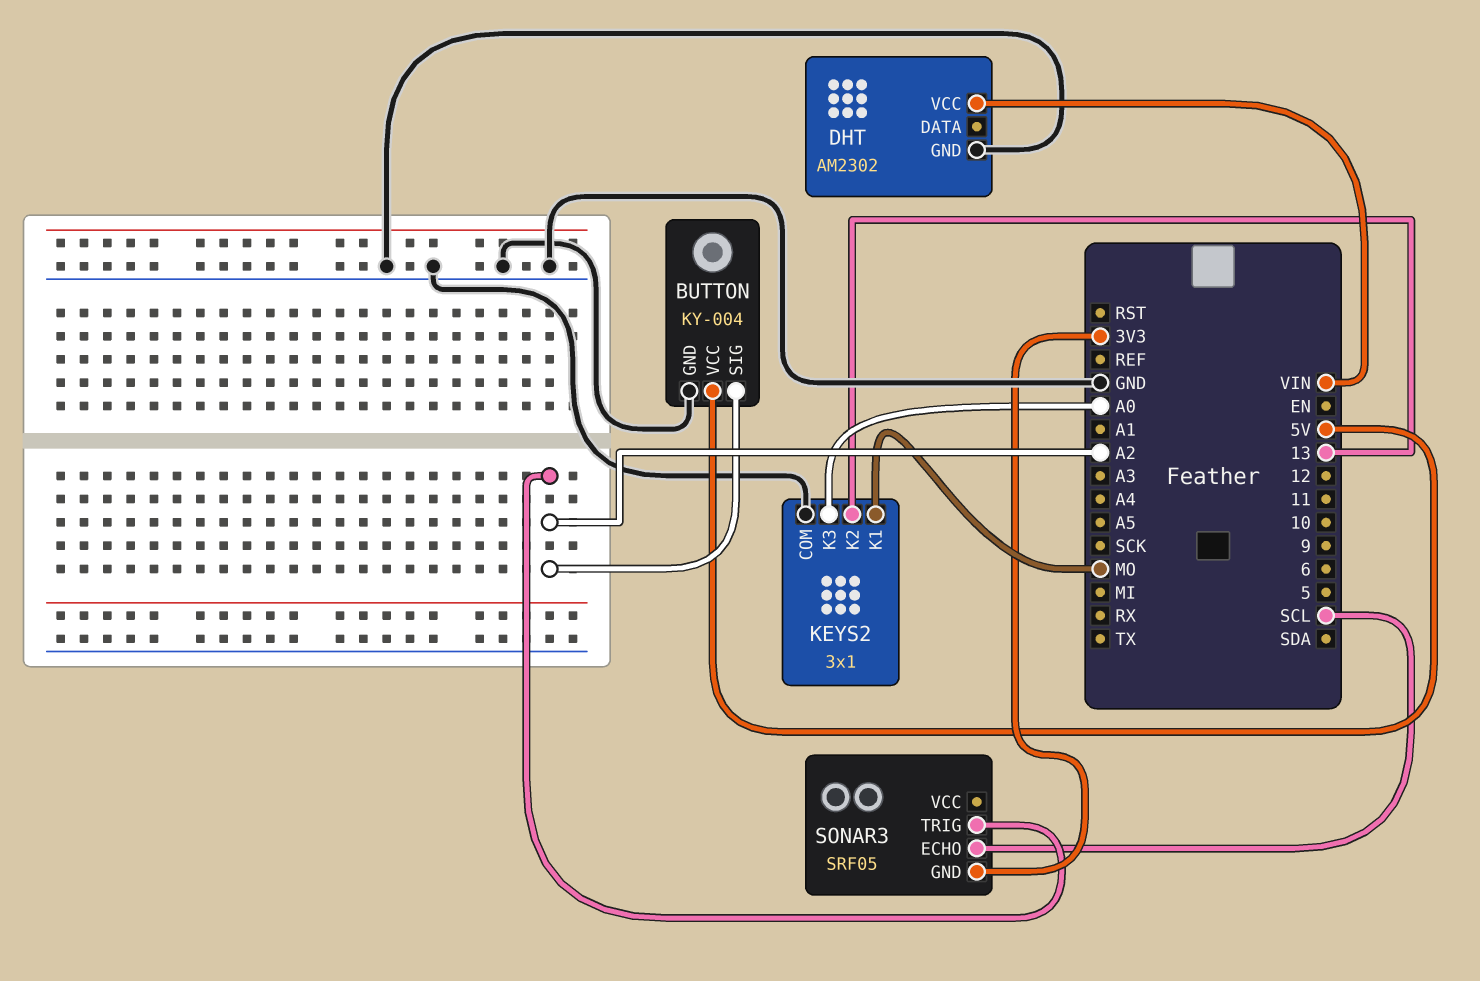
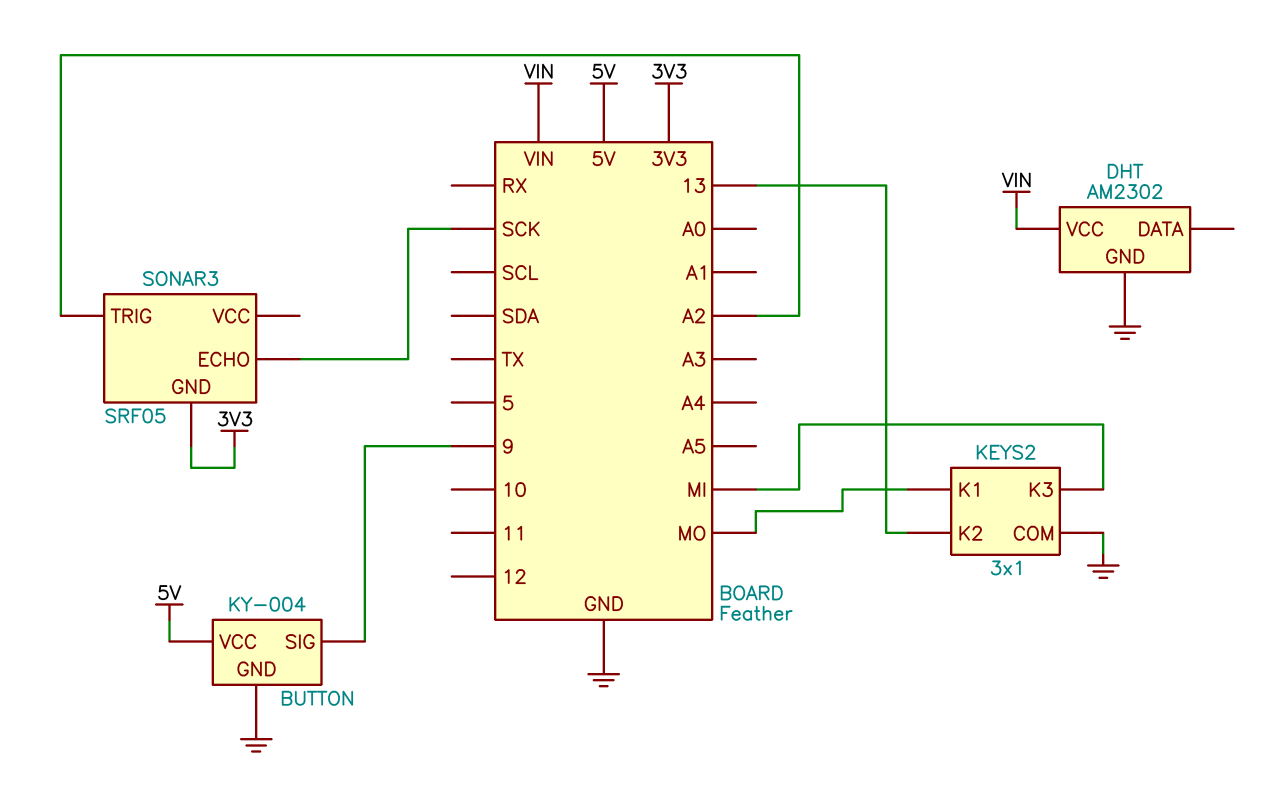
BUTTON pin SIG: A2 -> 9
KEYS2 pin K3: A0 -> MI
SONAR3 pin ECHO: SCL -> SCK

